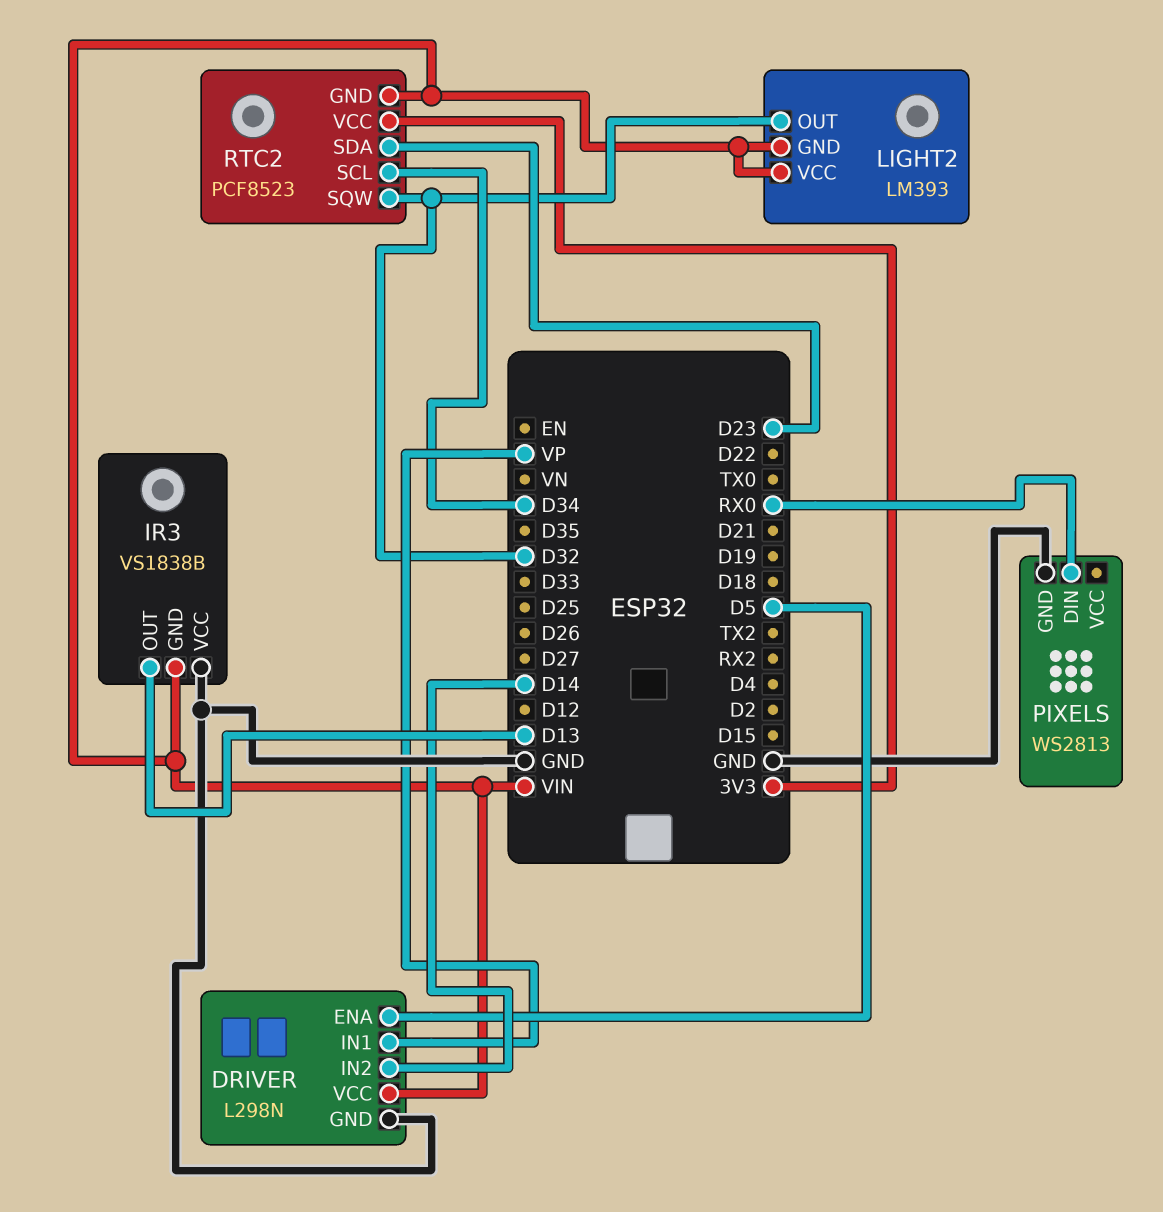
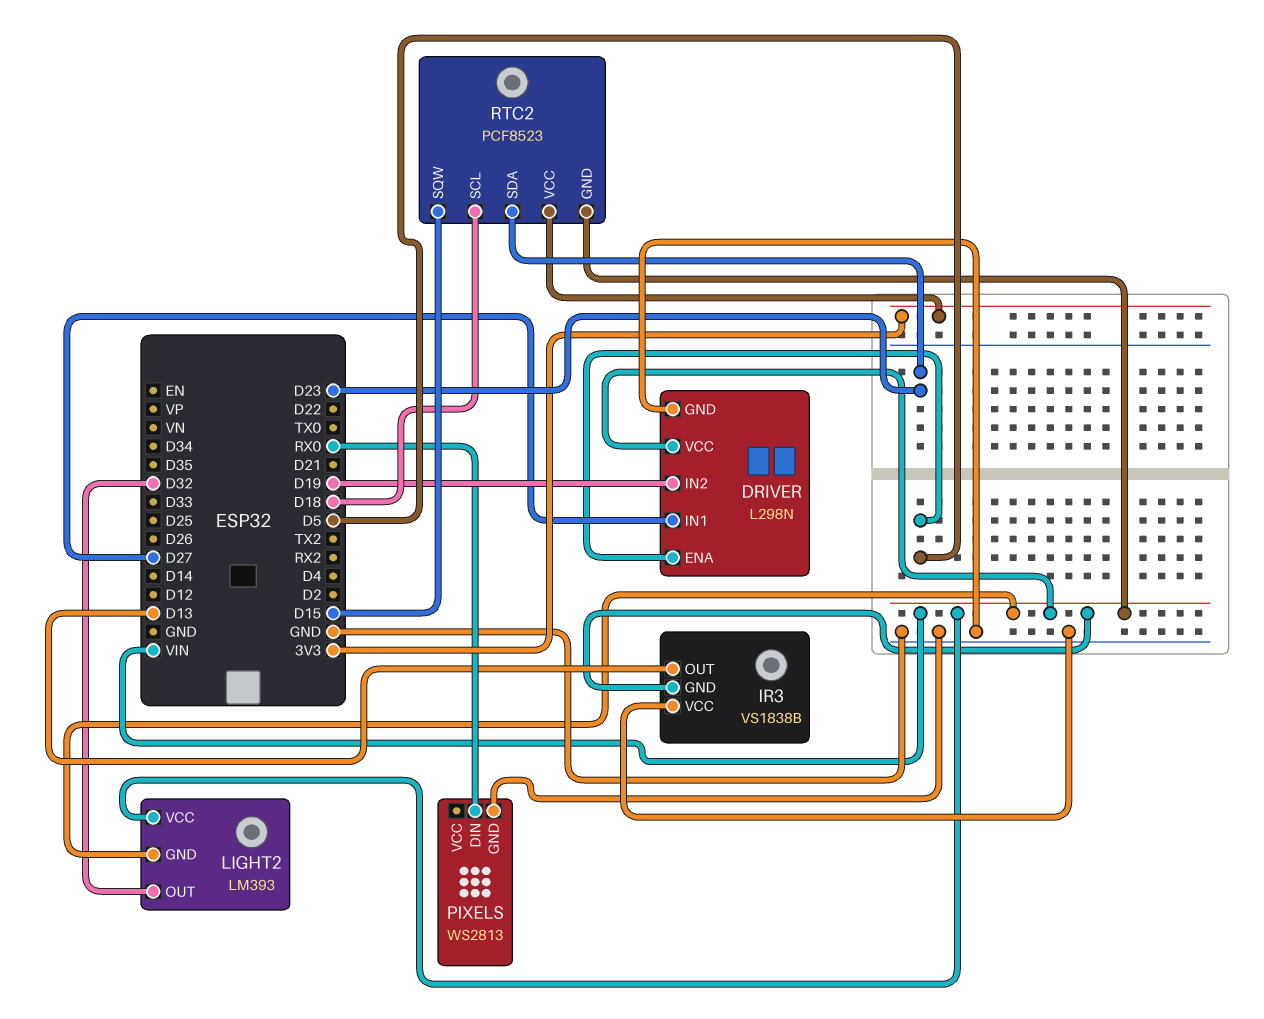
DRIVER pin IN1: VP -> D27
DRIVER pin IN2: D14 -> D19
RTC2 pin SCL: D34 -> D18
RTC2 pin SQW: D32 -> D15

